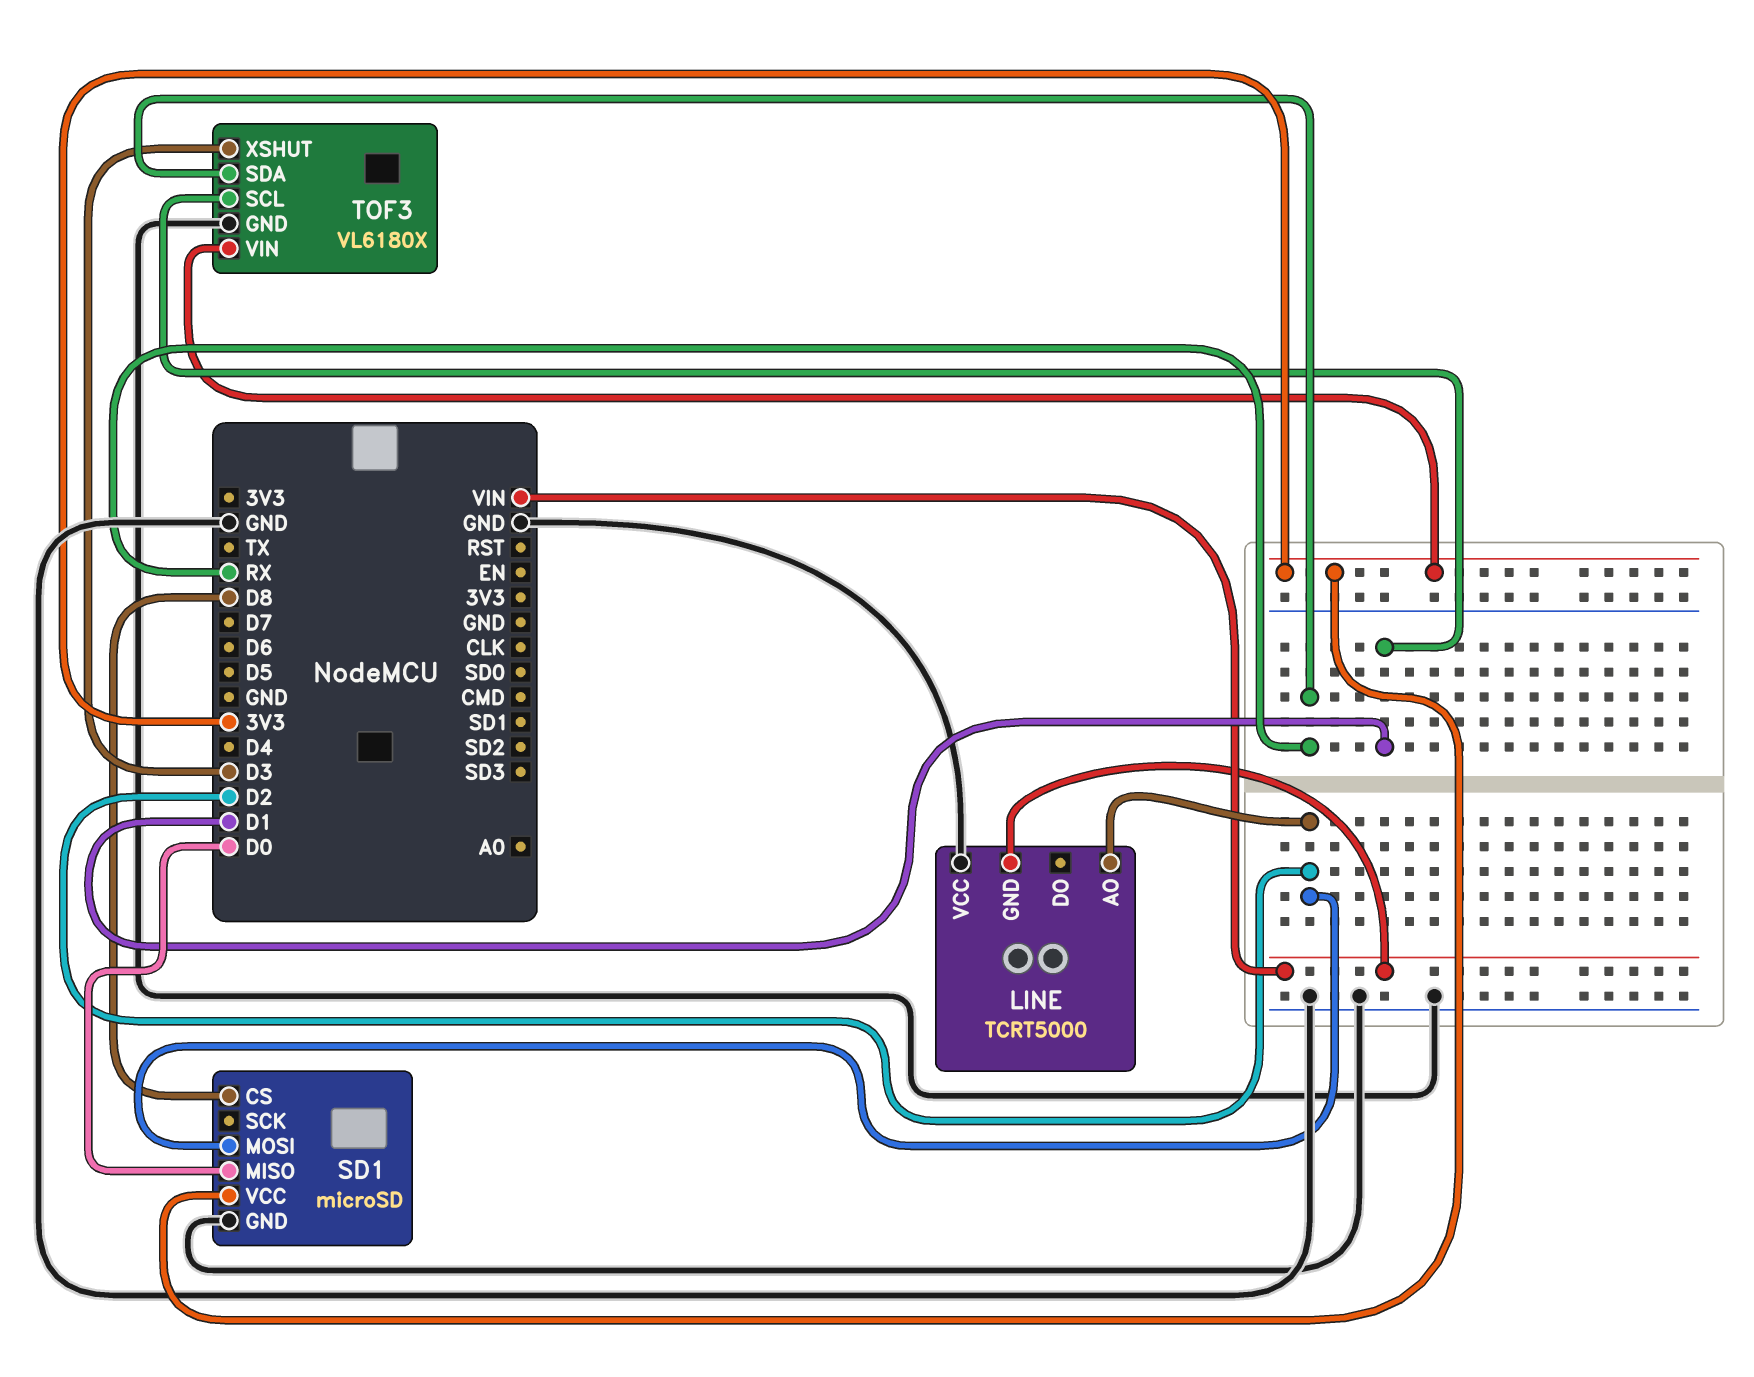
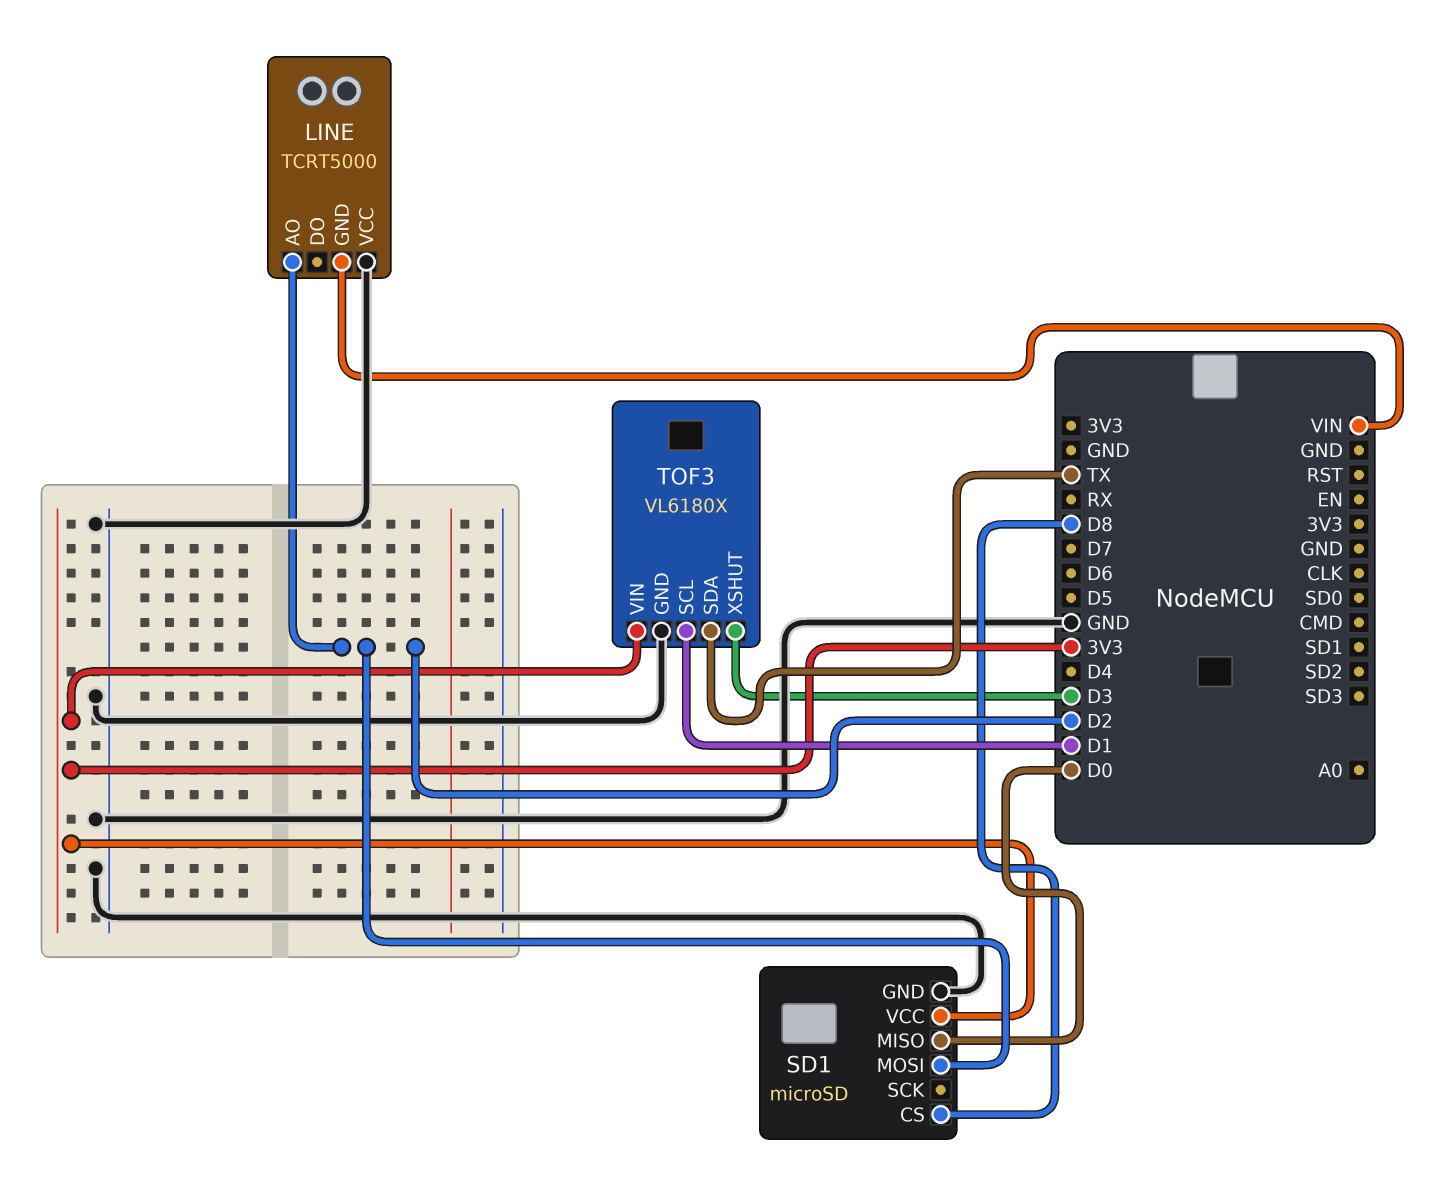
TOF3 pin SDA: RX -> TX

